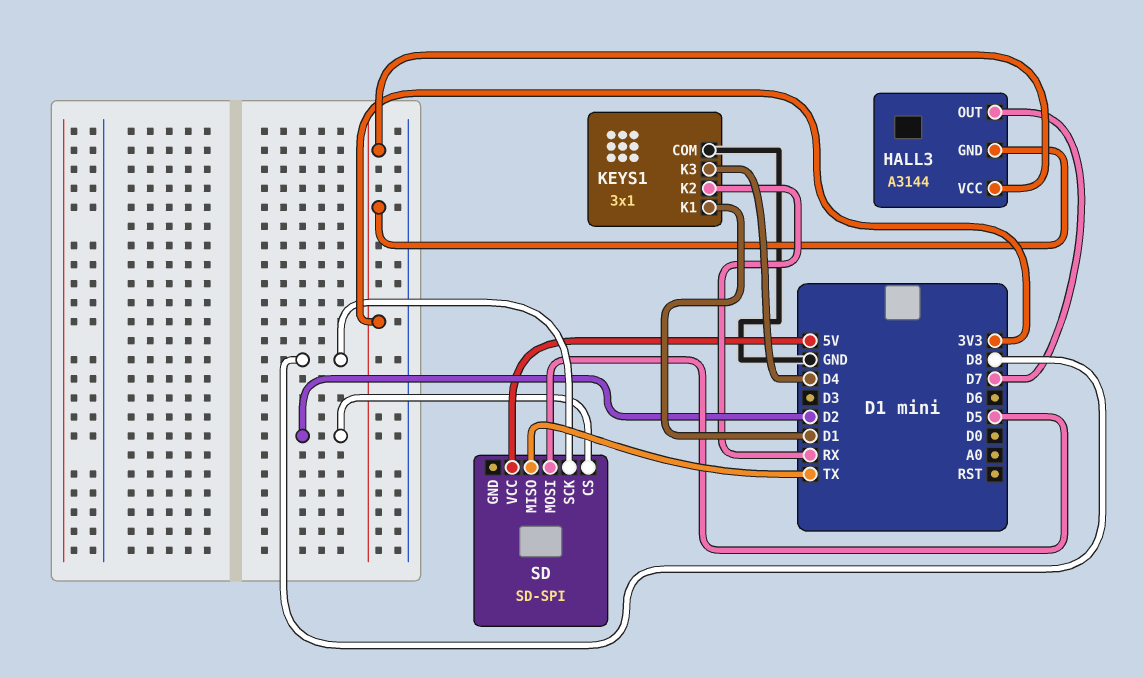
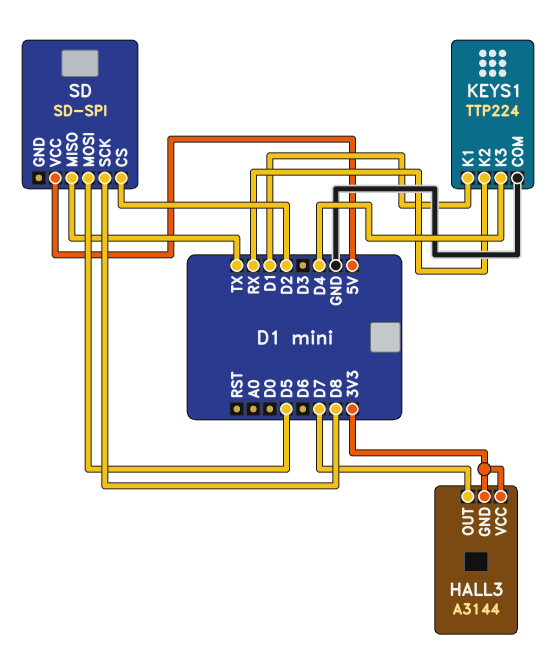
KEYS1: 3x1 -> TTP224

